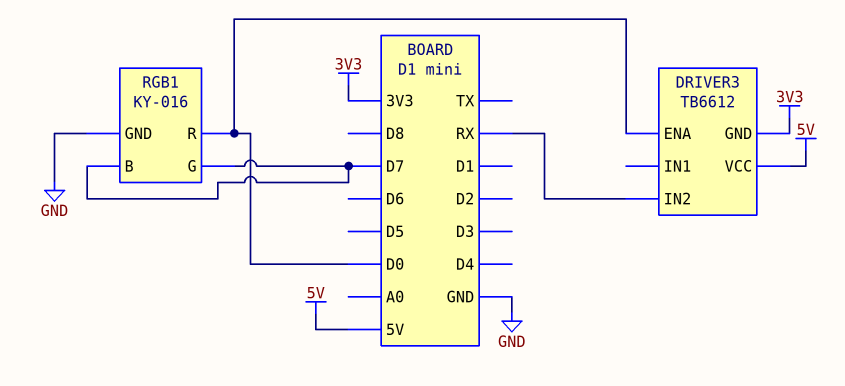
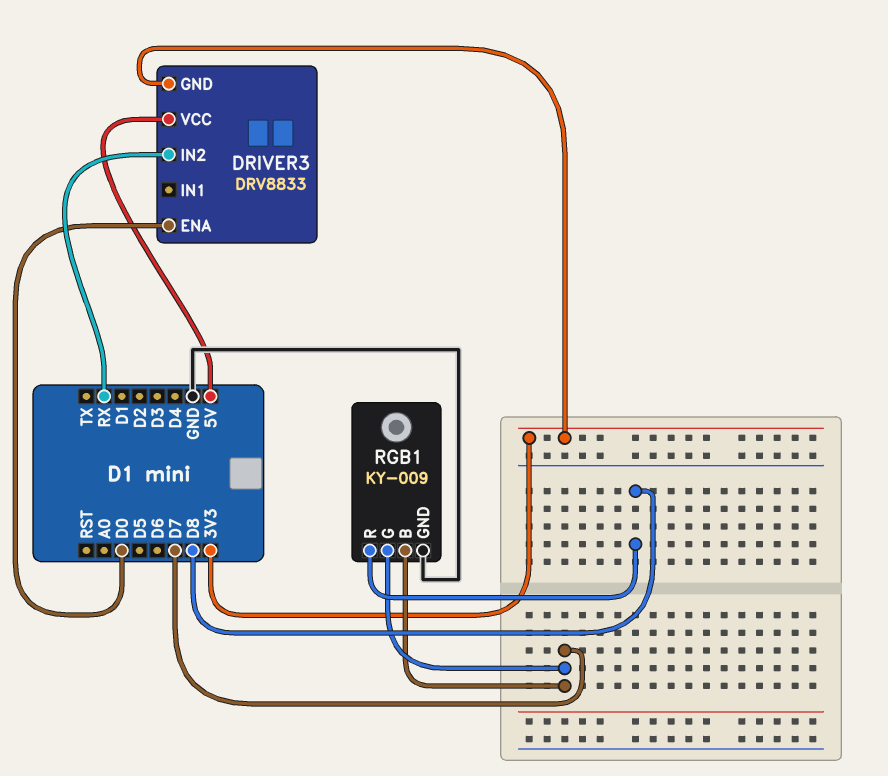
DRIVER3: TB6612 -> DRV8833
RGB1: KY-016 -> KY-009
RGB1 pin R: D0 -> D8

